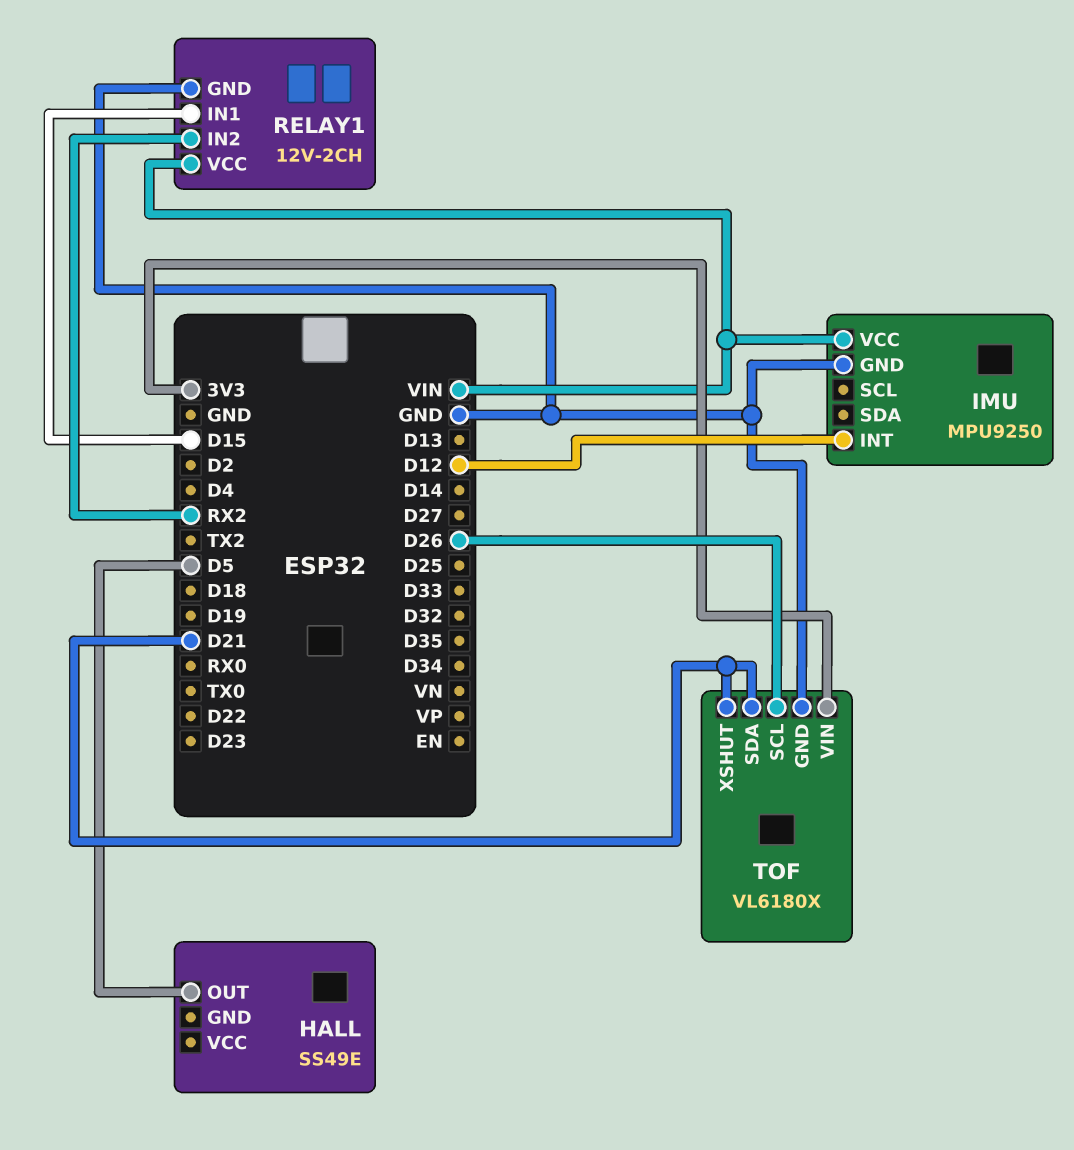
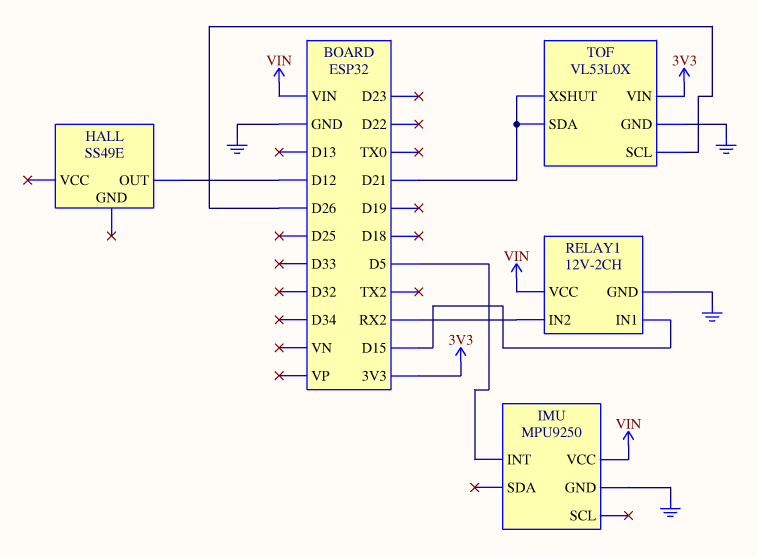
HALL pin OUT: D5 -> D12
IMU pin INT: D12 -> D5
TOF: VL6180X -> VL53L0X

